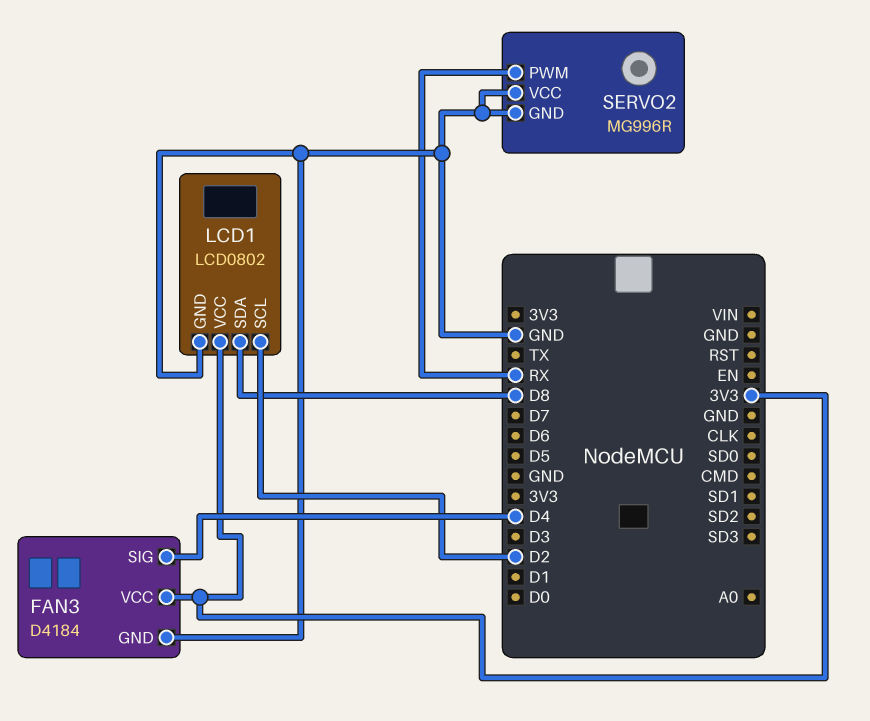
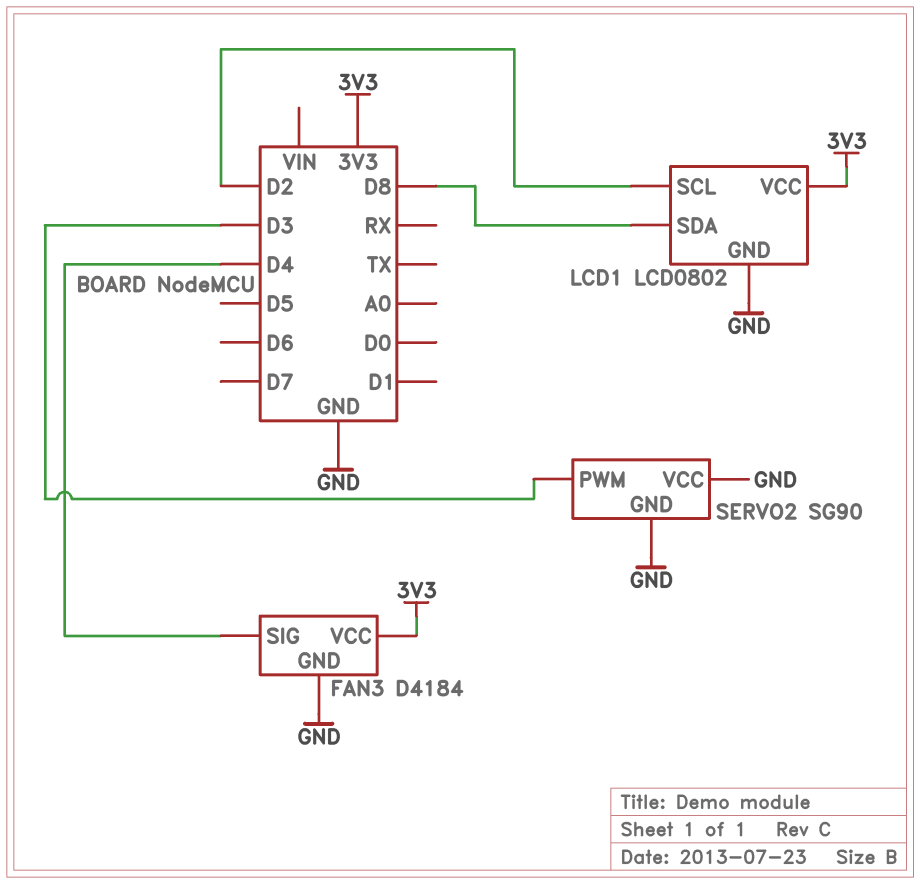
SERVO2: MG996R -> SG90
SERVO2 pin PWM: RX -> D3

